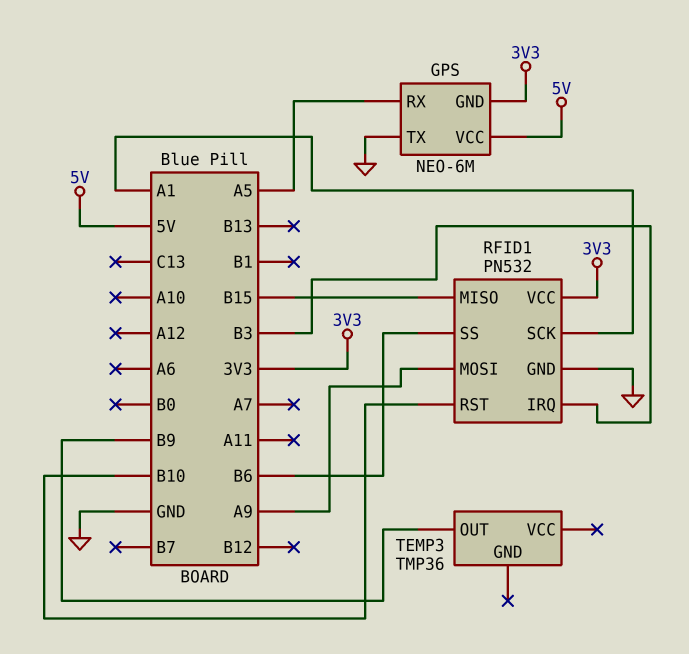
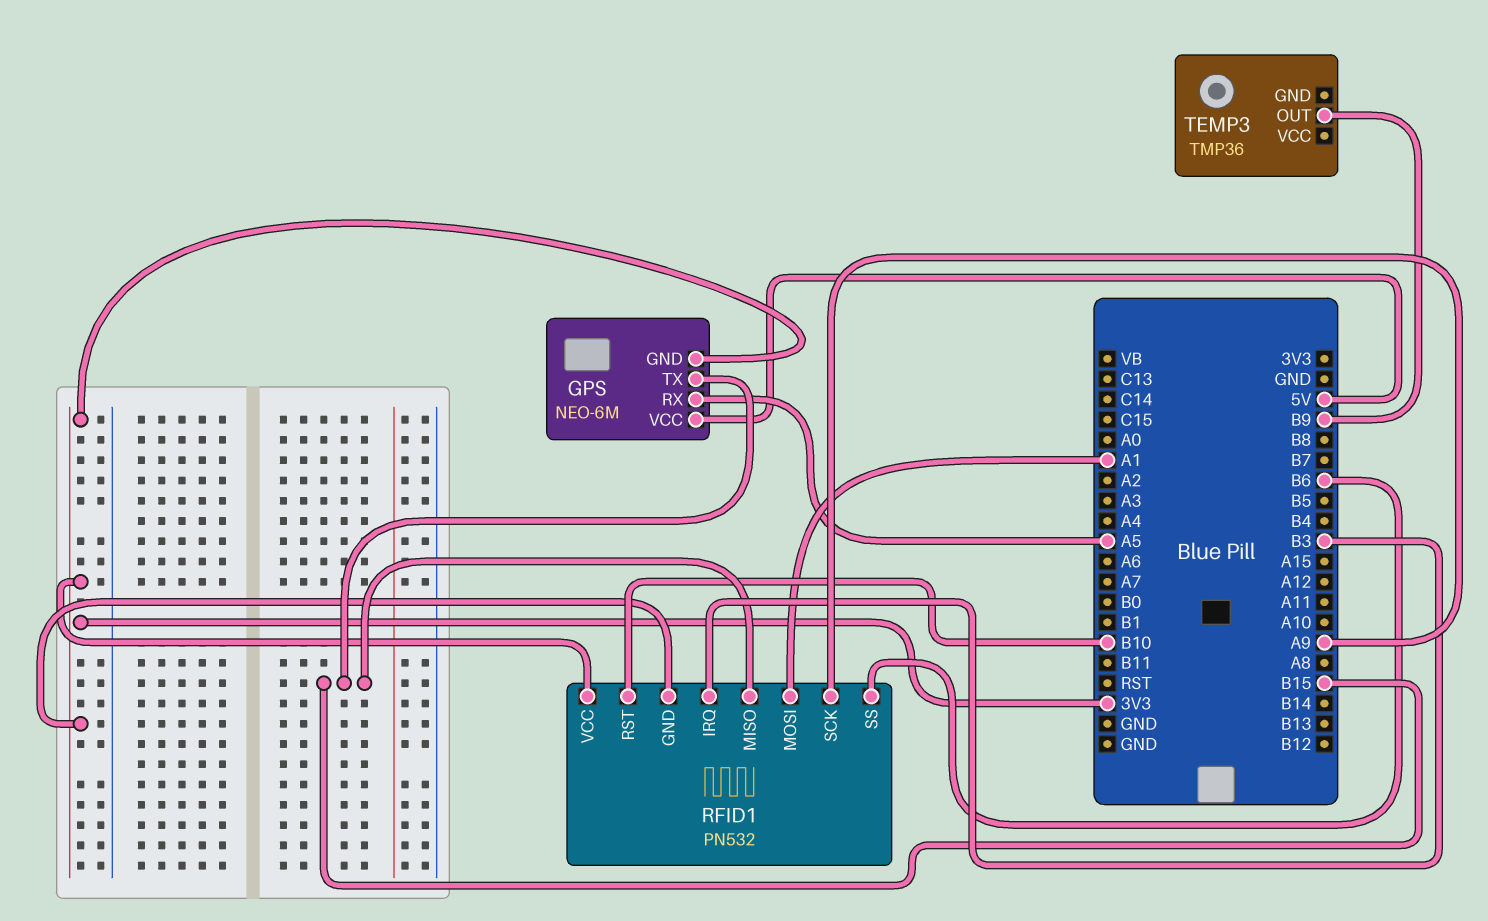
GPS pin TX: GND -> B15
RFID1 pin GND: GND -> 3V3
RFID1 pin MOSI: A9 -> A1
RFID1 pin SCK: A1 -> A9

